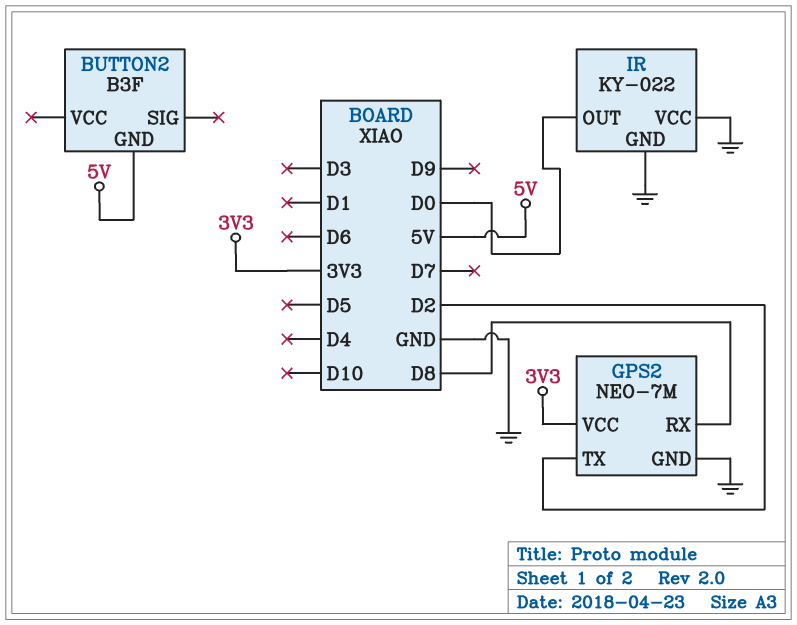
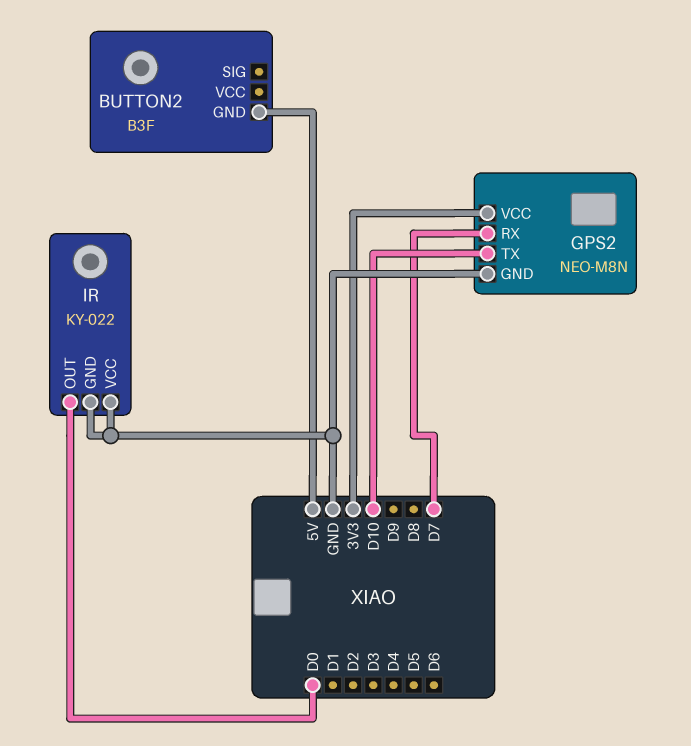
GPS2: NEO-7M -> NEO-M8N
GPS2 pin RX: D8 -> D7
GPS2 pin TX: D2 -> D10

